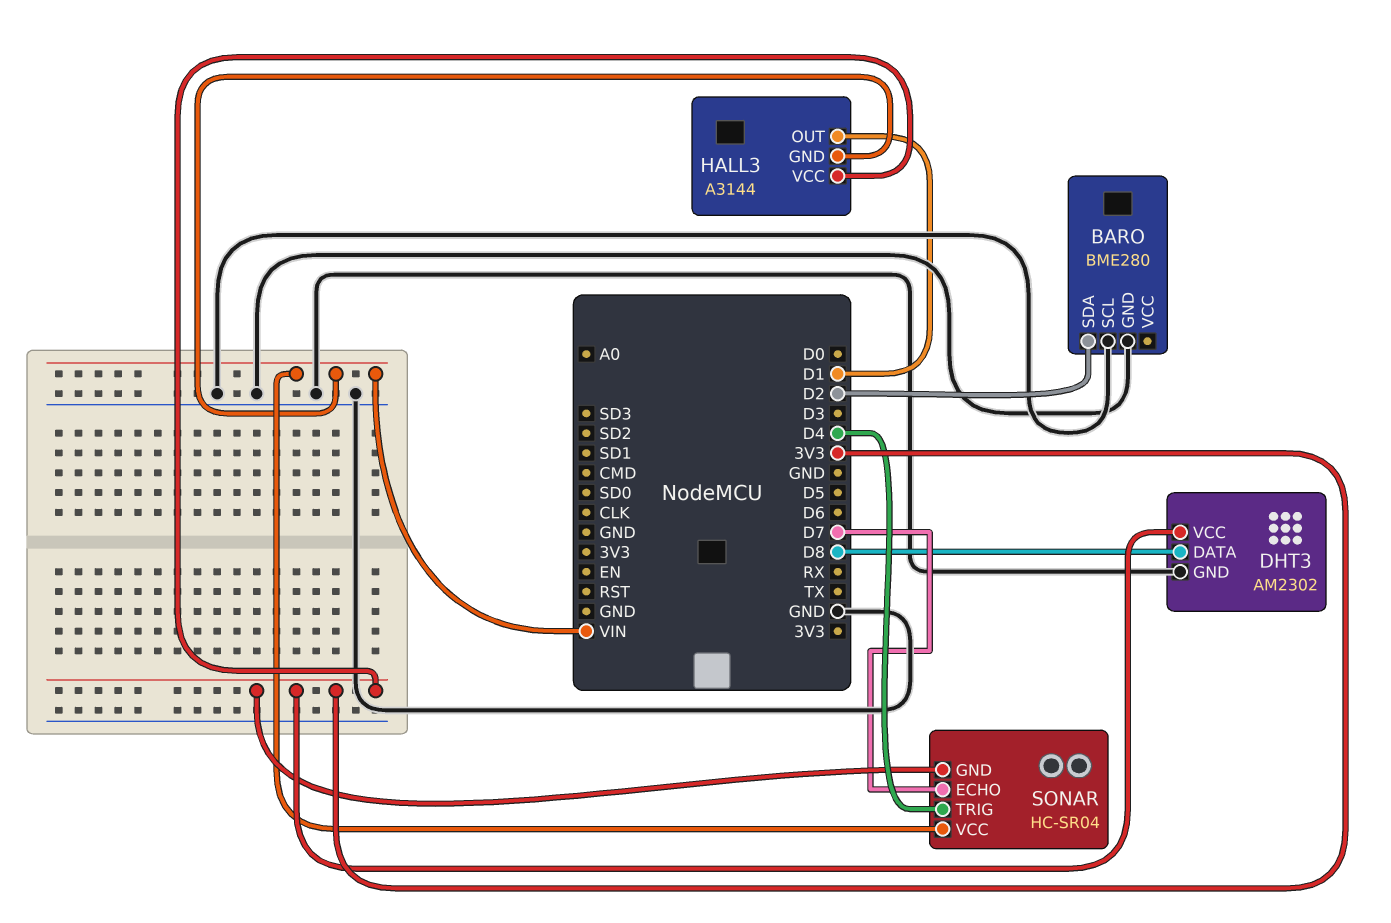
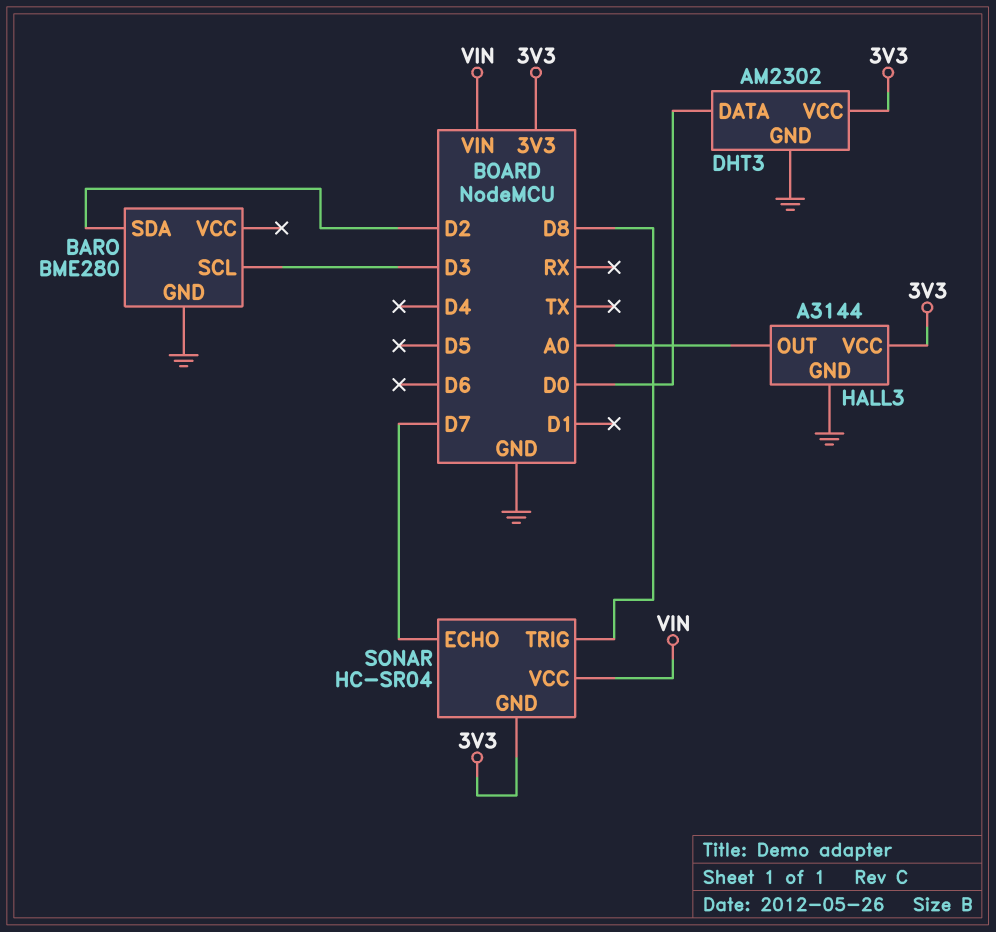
BARO pin SCL: GND -> D3
DHT3 pin DATA: D8 -> D0
HALL3 pin GND: VIN -> GND
HALL3 pin OUT: D1 -> A0
SONAR pin TRIG: D4 -> D8

